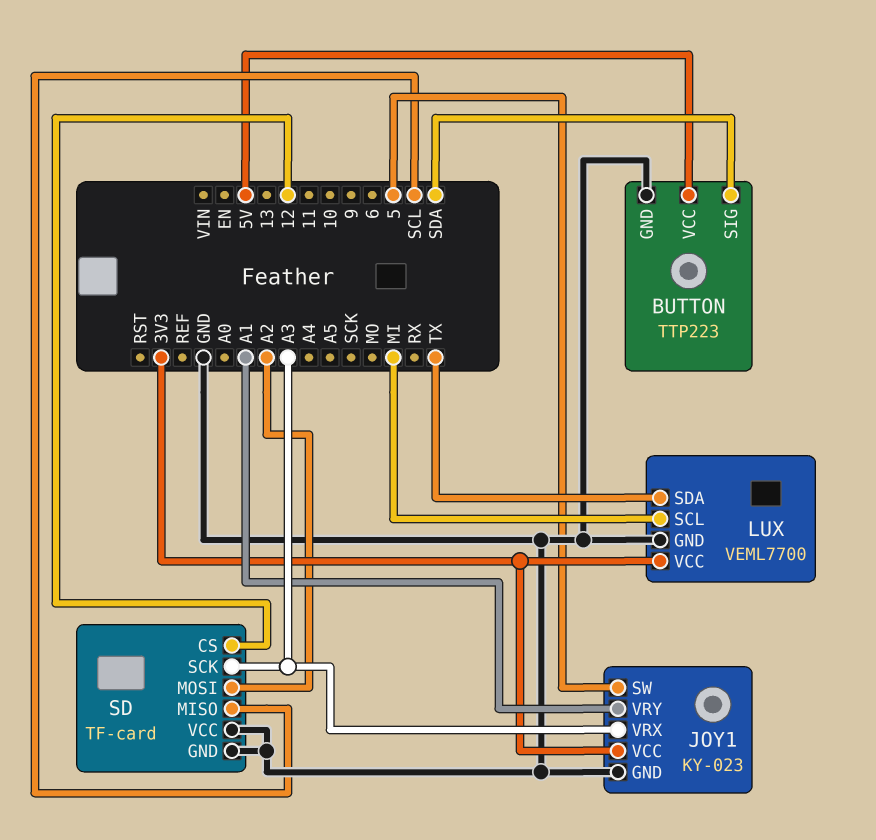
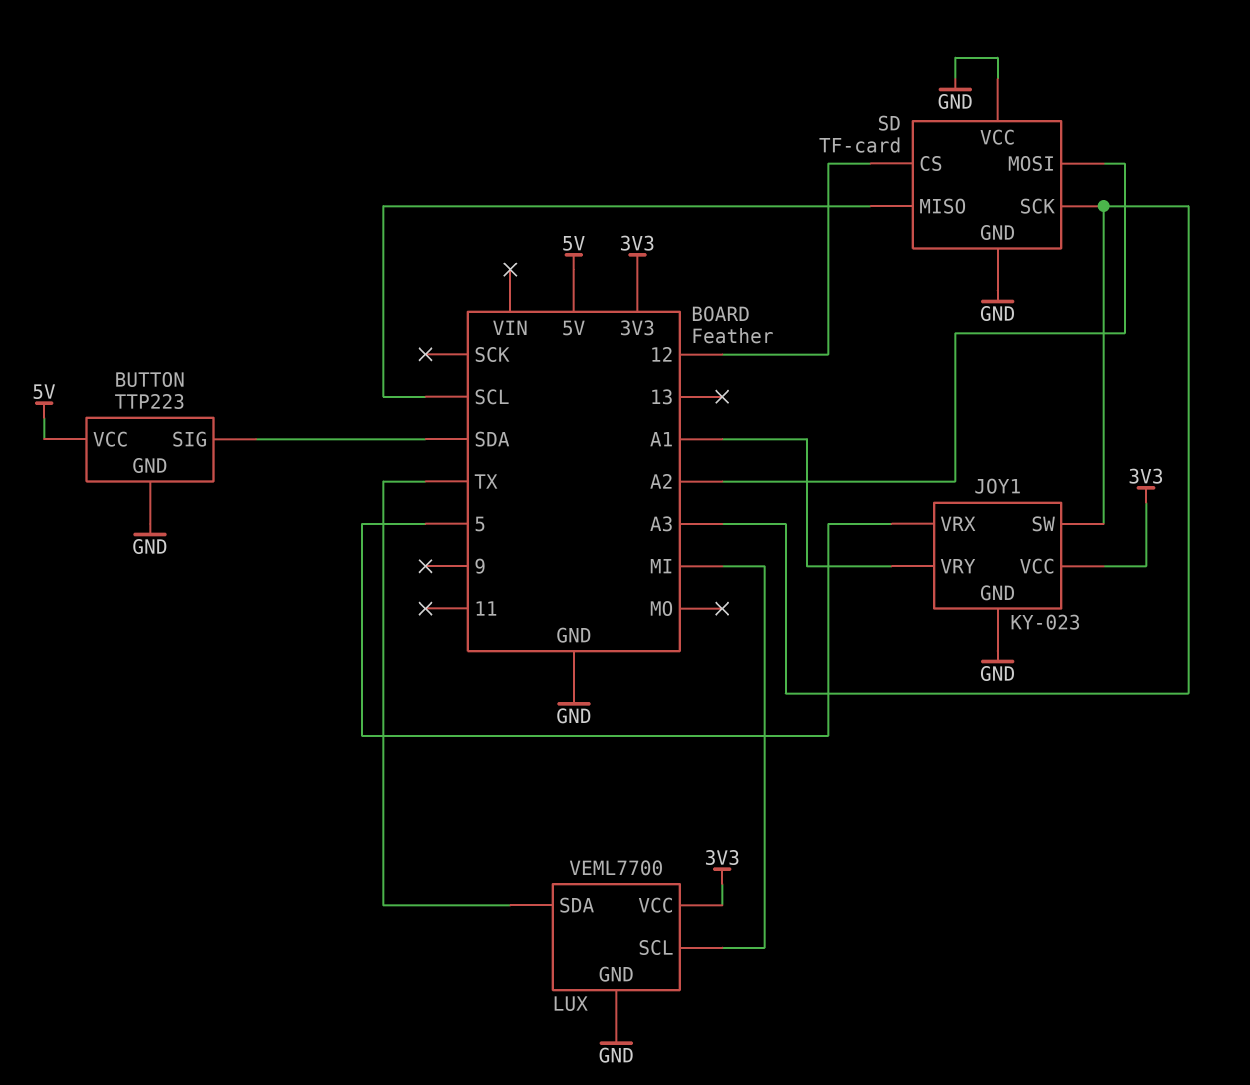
JOY1 pin SW: 5 -> A3
JOY1 pin VRX: A3 -> 5

